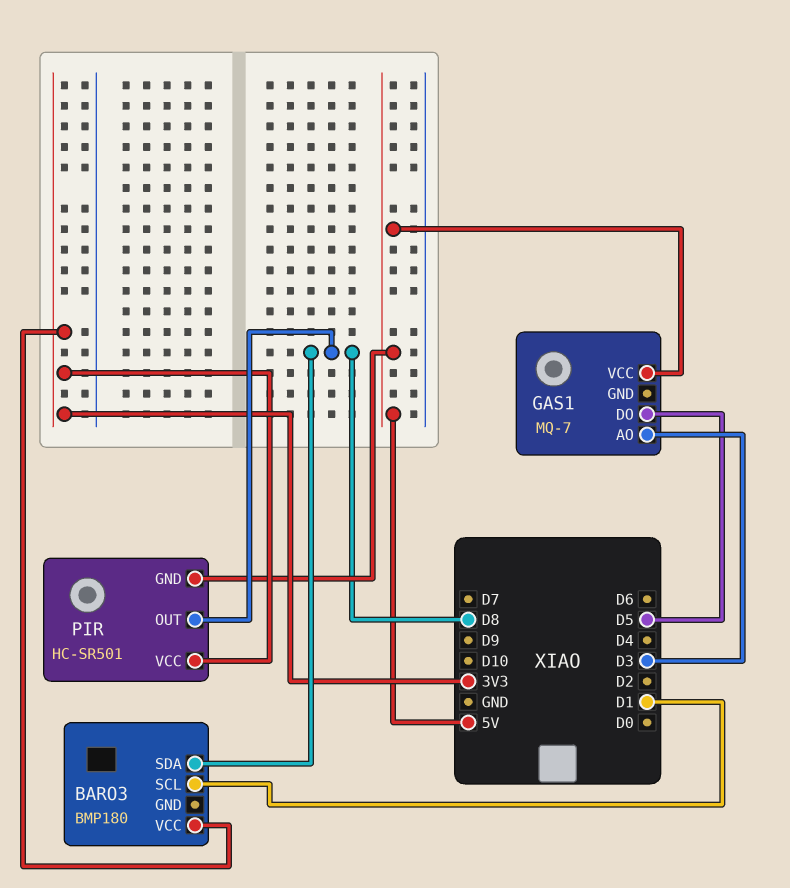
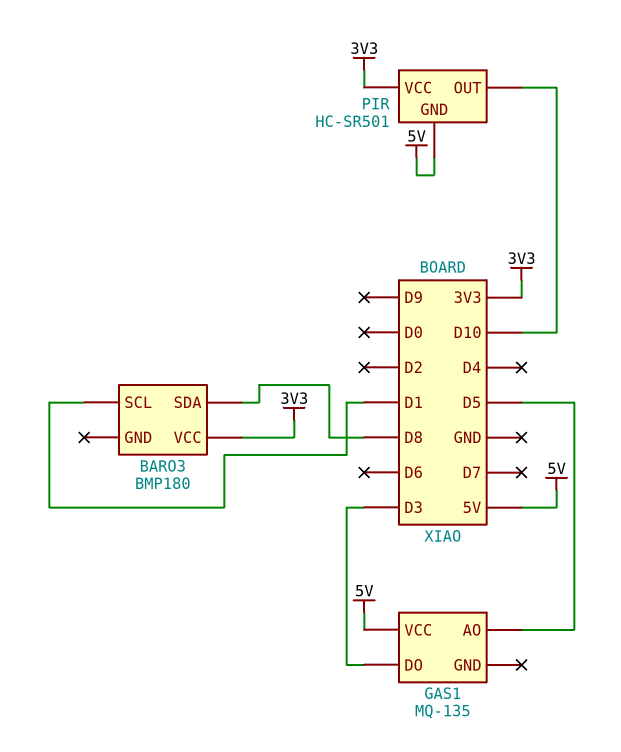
GAS1: MQ-7 -> MQ-135
GAS1 pin AO: D3 -> D5
GAS1 pin DO: D5 -> D3
PIR pin OUT: D8 -> D10

